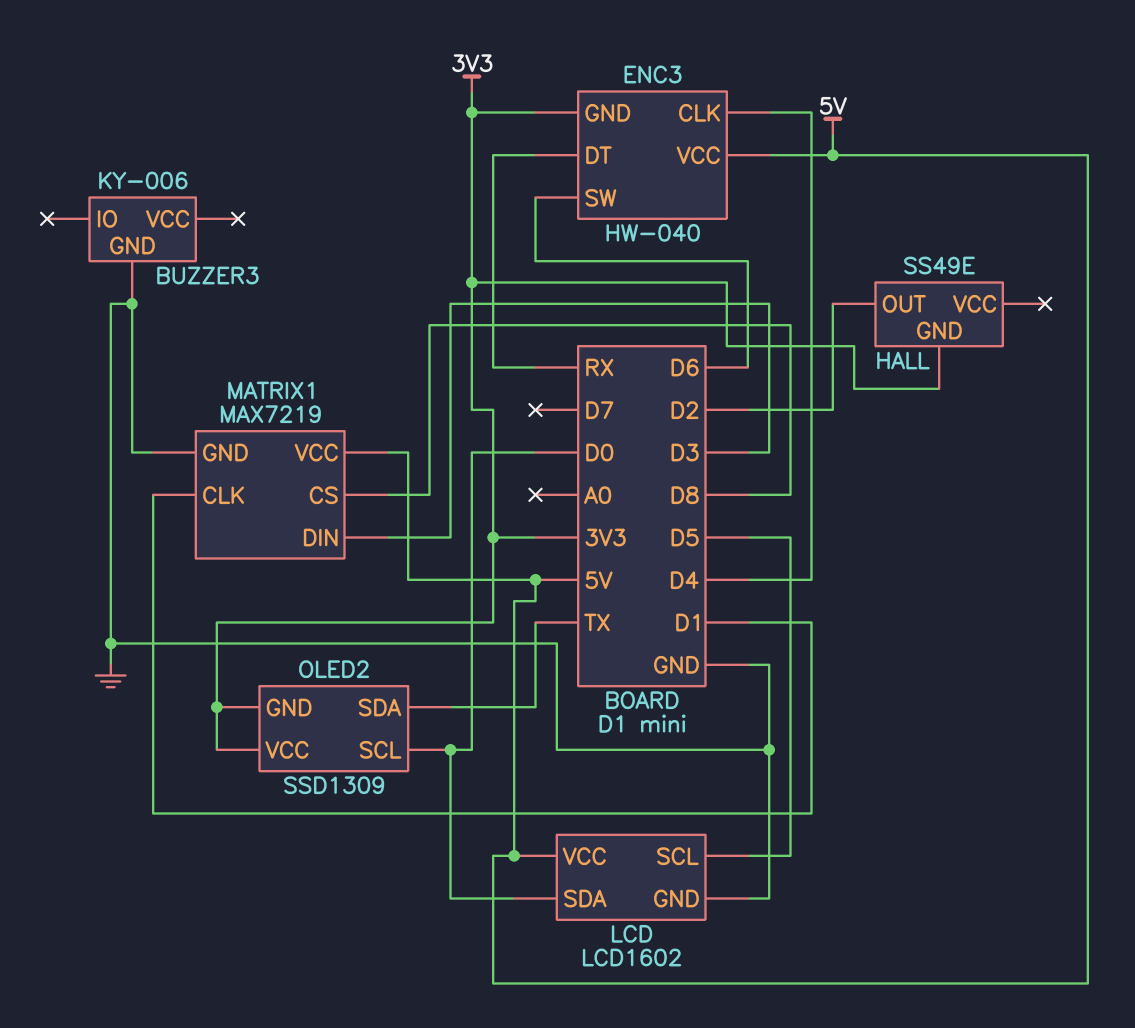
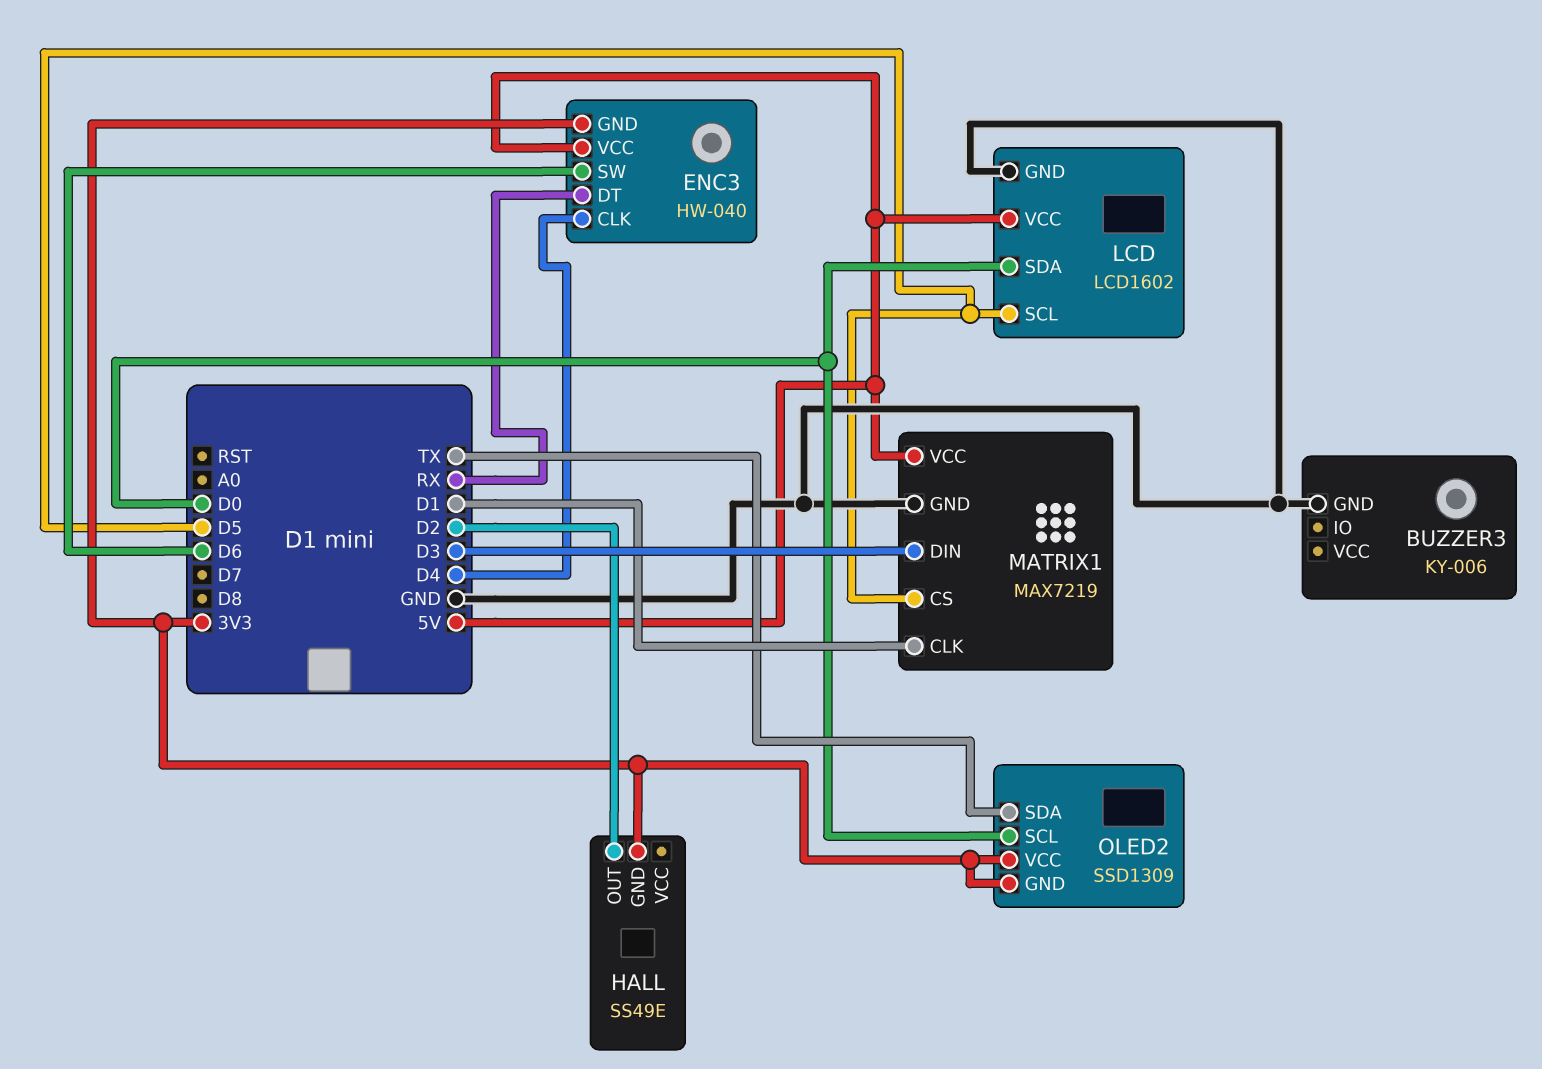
MATRIX1 pin CS: D8 -> D5

